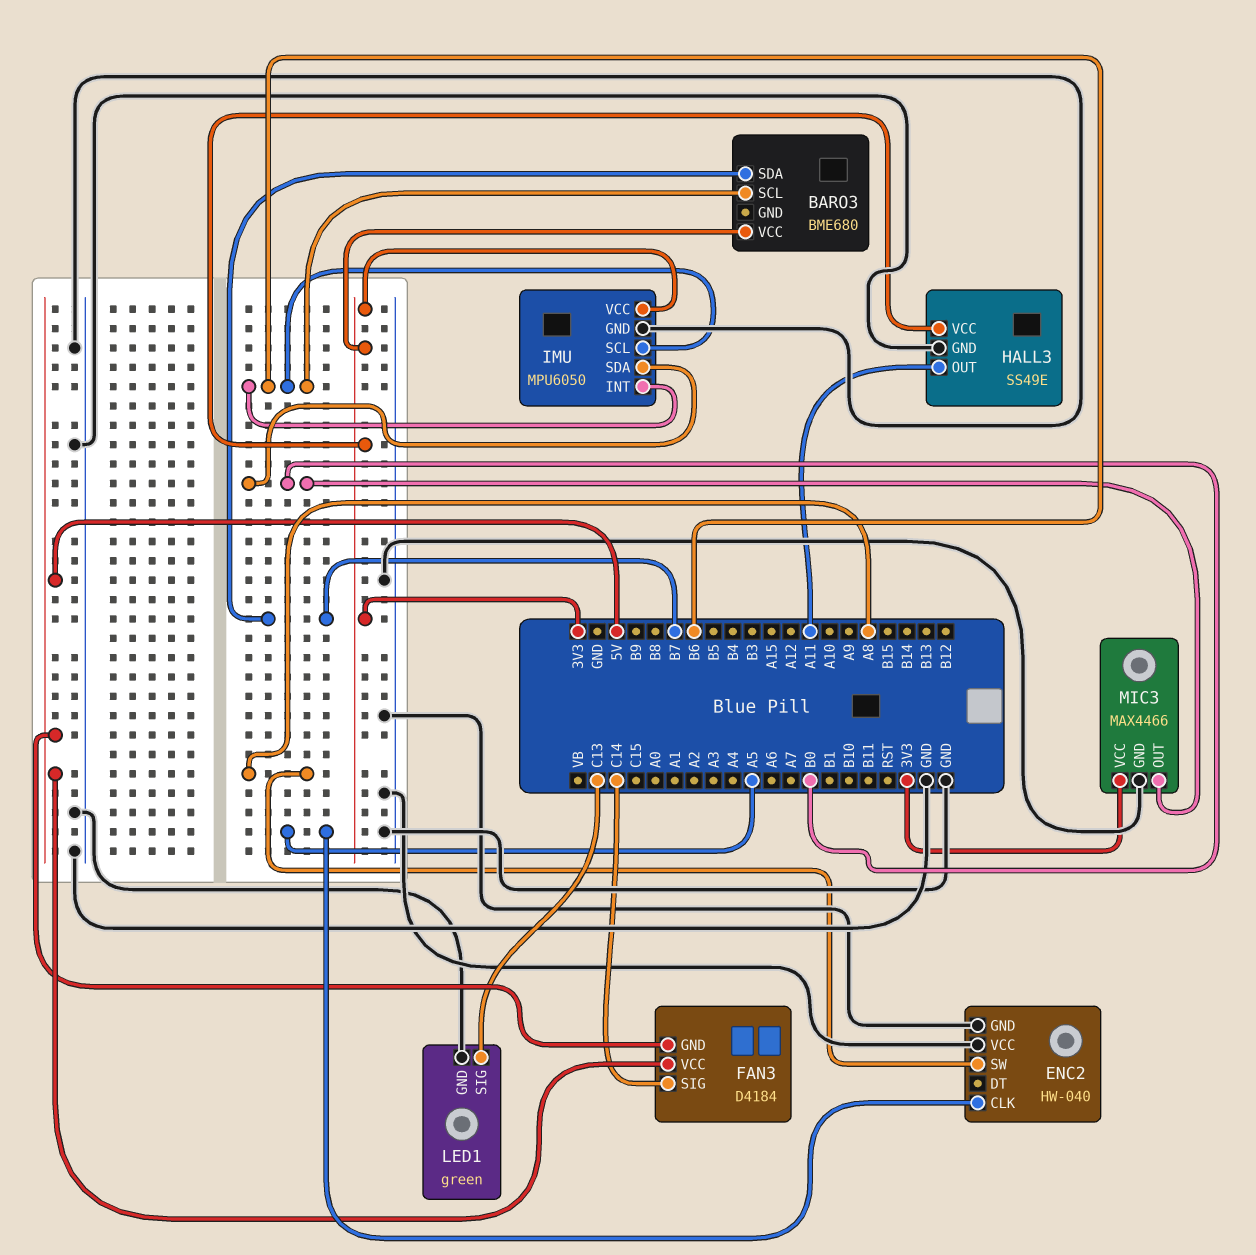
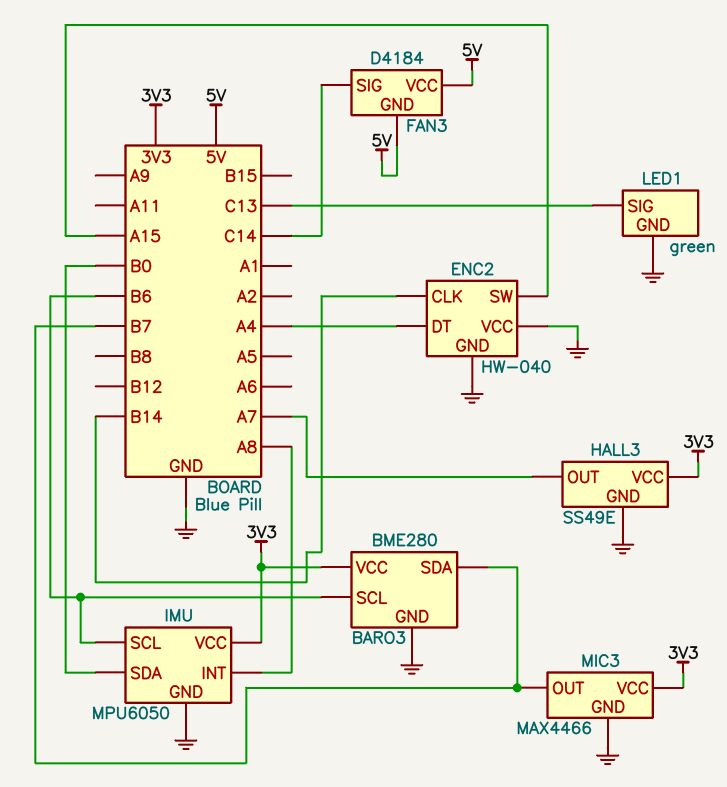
BARO3: BME680 -> BME280
BARO3 pin GND: none -> GND
ENC2 pin CLK: A5 -> B14
ENC2 pin DT: none -> A4
ENC2 pin SW: A8 -> A15
HALL3 pin OUT: A11 -> A7
IMU pin INT: B6 -> A8
MIC3 pin OUT: B0 -> B7

